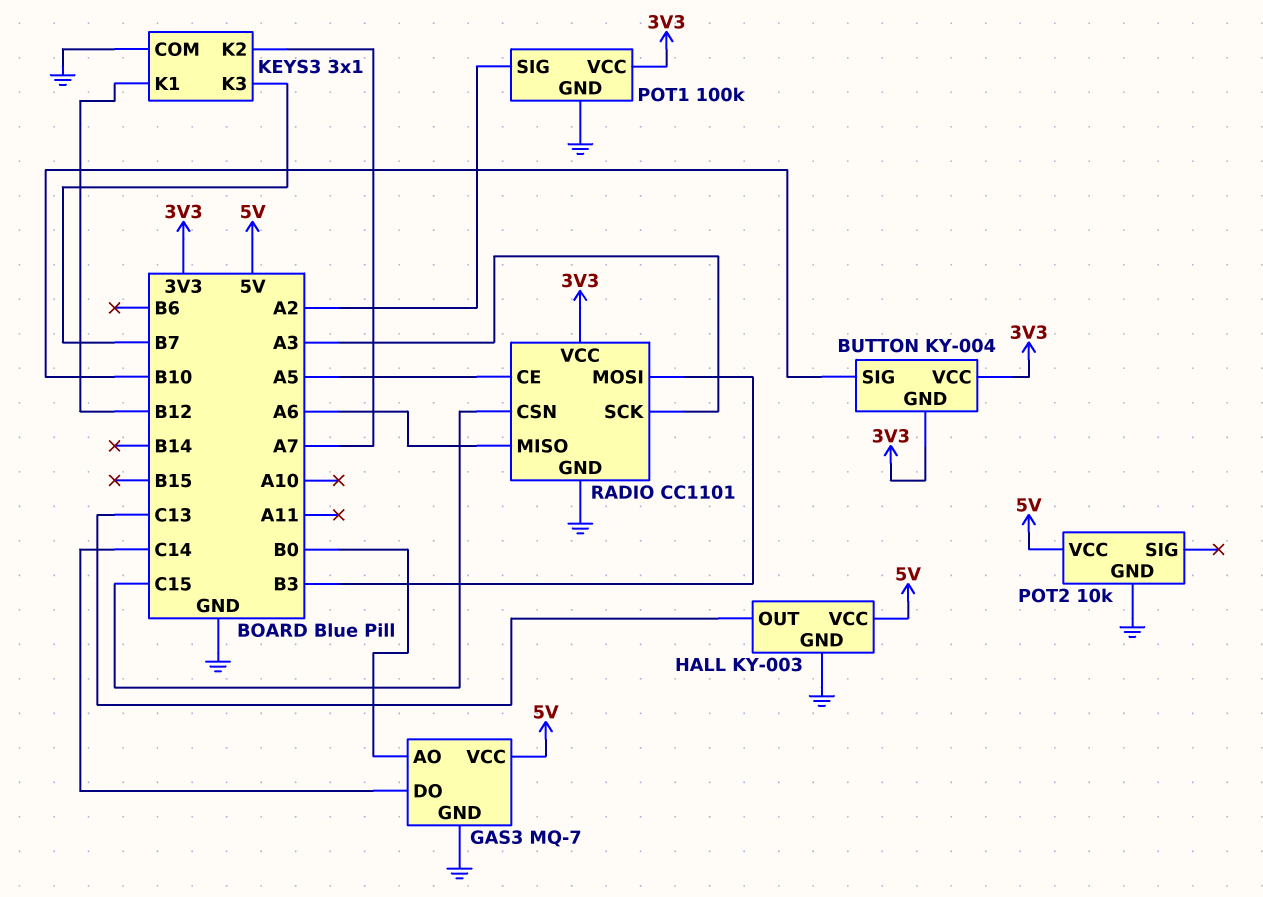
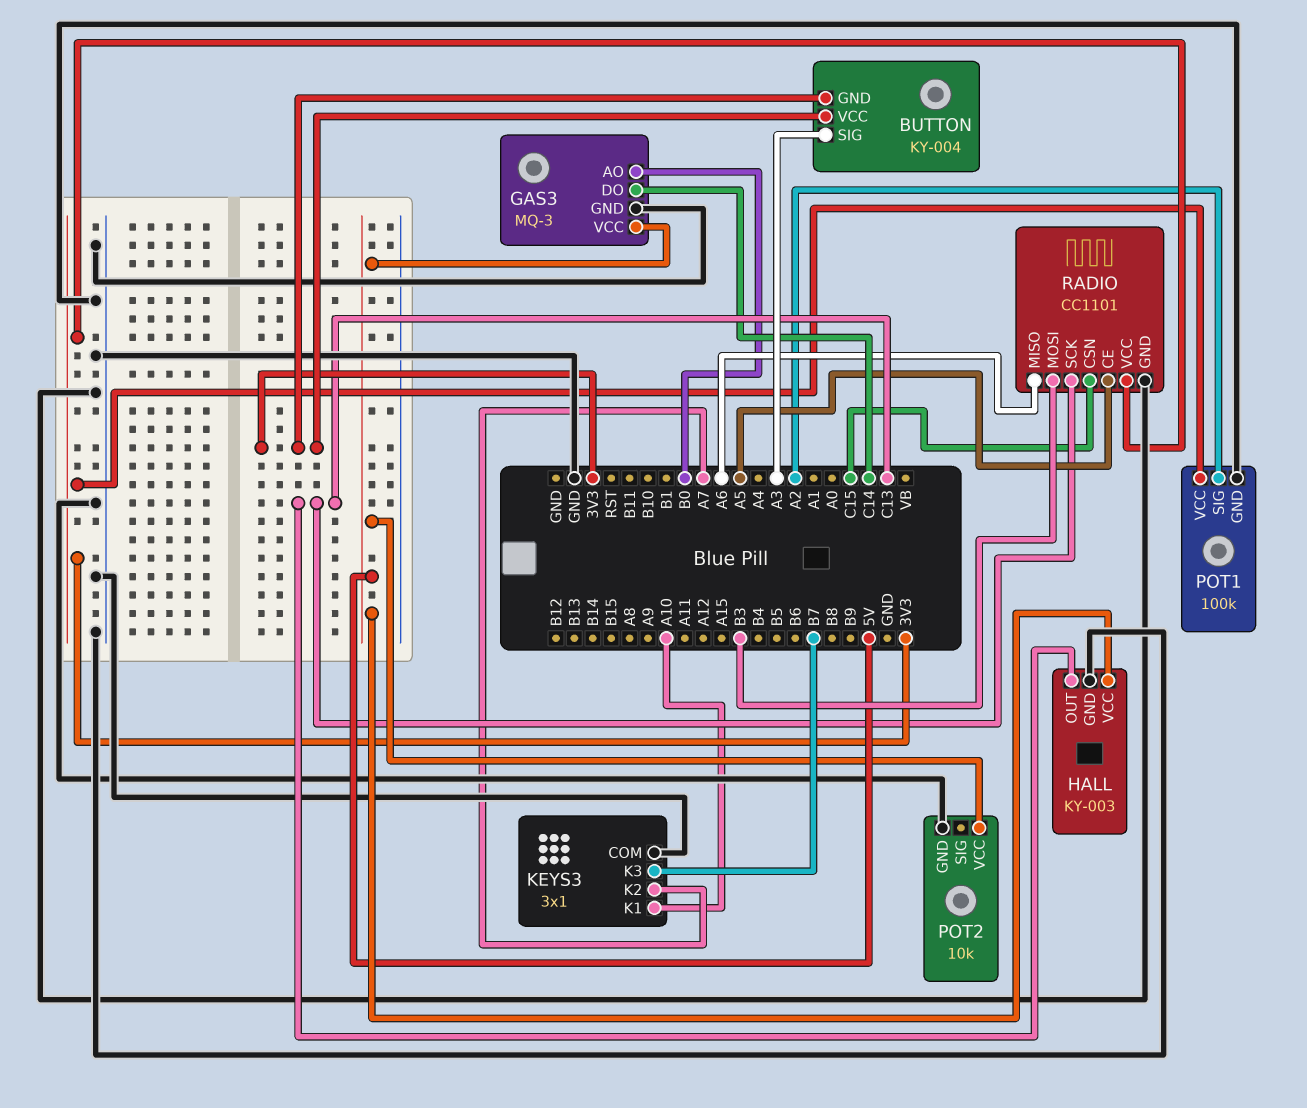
BUTTON pin SIG: B10 -> A3
GAS3: MQ-7 -> MQ-3
KEYS3 pin K1: B12 -> A10
RADIO pin SCK: A3 -> C13

